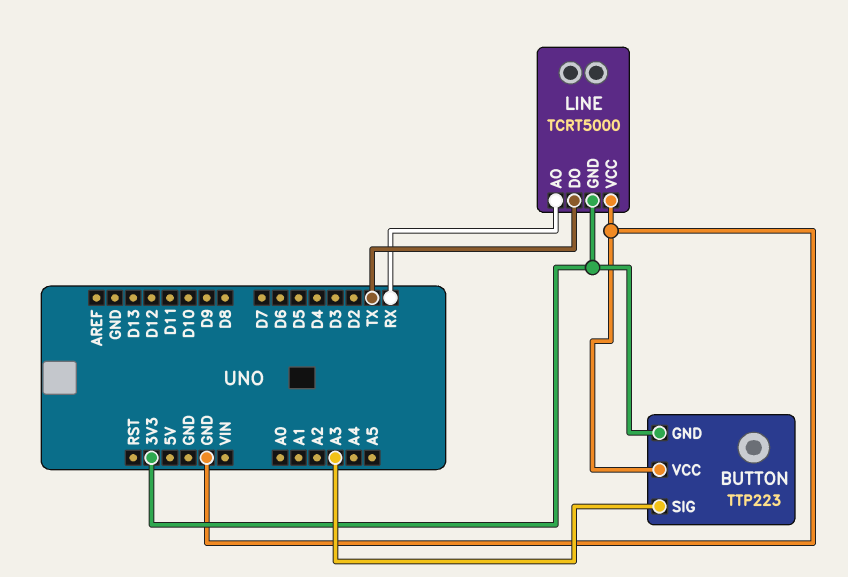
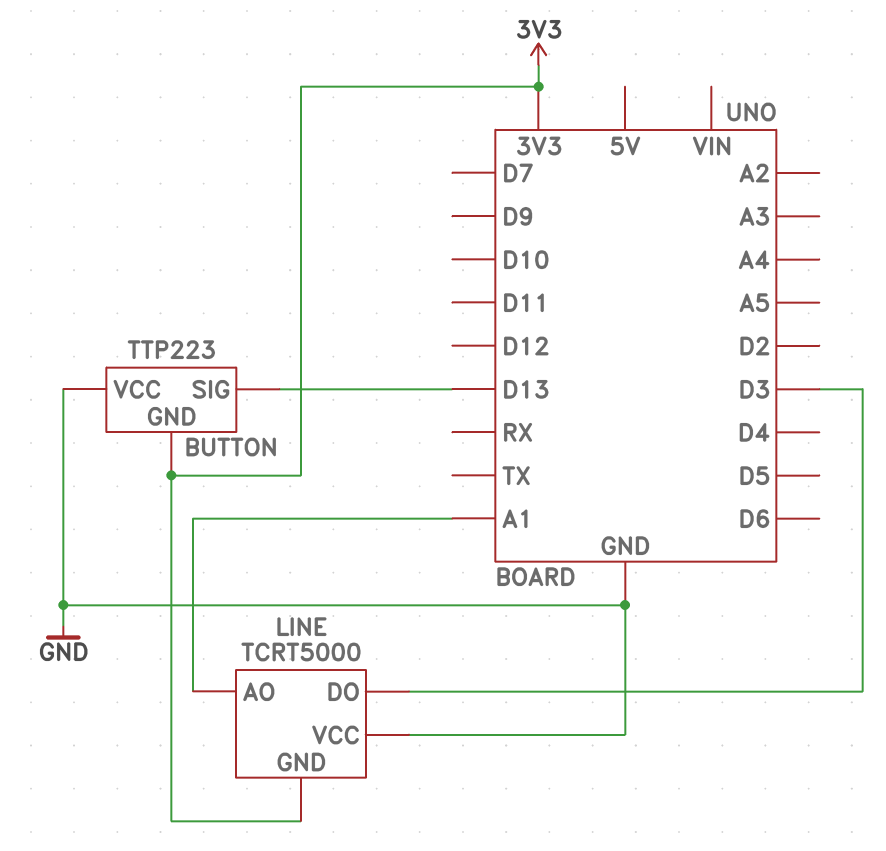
BUTTON pin SIG: A3 -> D13
LINE pin AO: RX -> A1
LINE pin DO: TX -> D3

